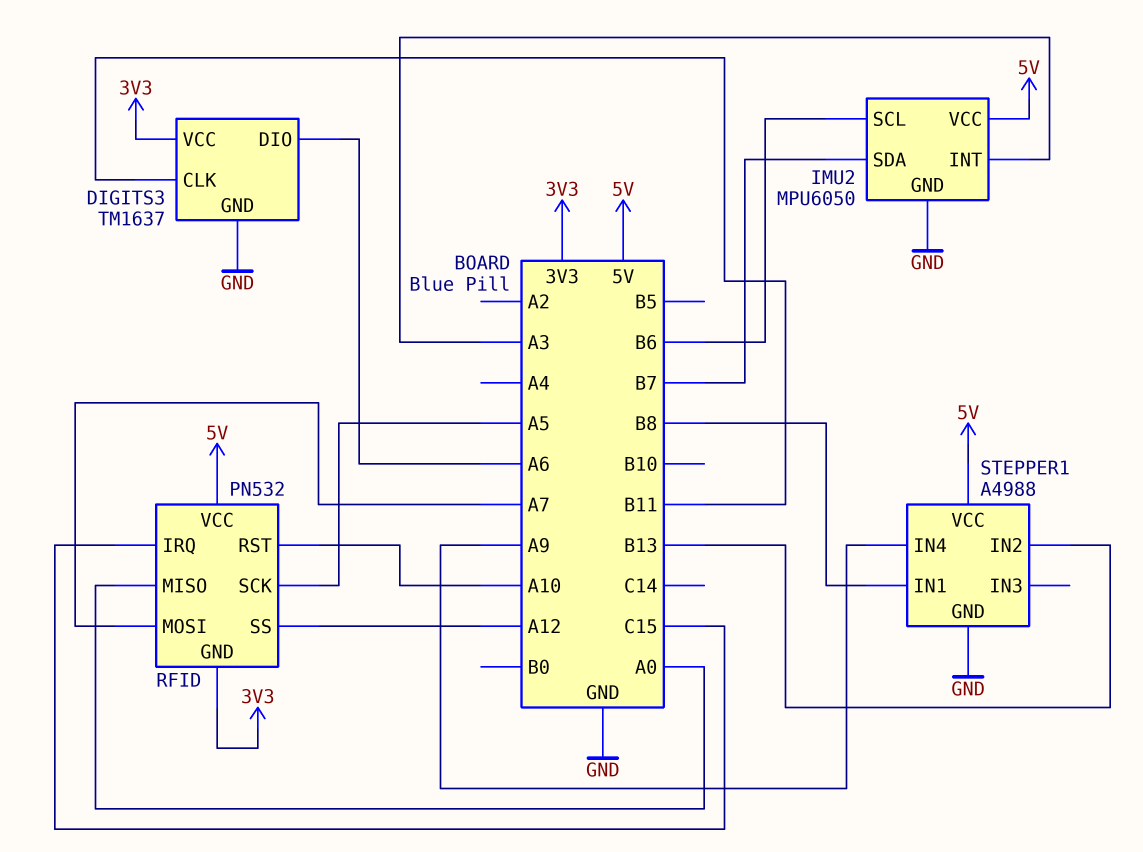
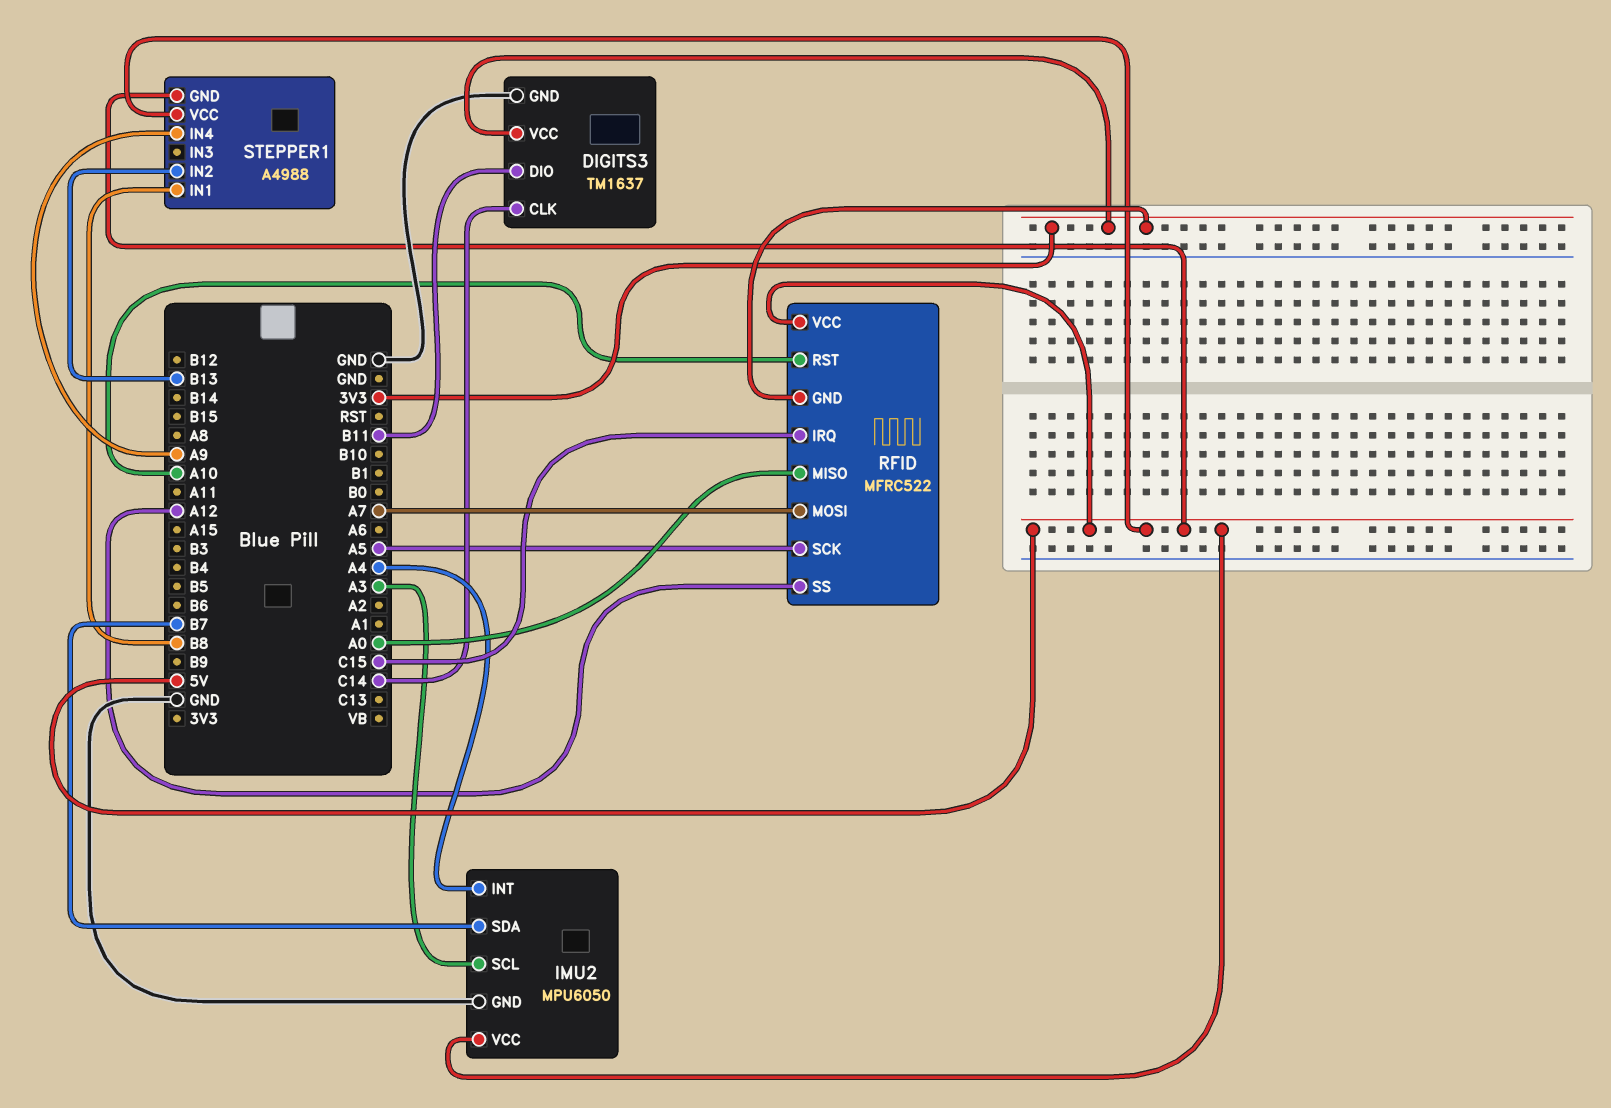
DIGITS3 pin CLK: B11 -> C14
DIGITS3 pin DIO: A6 -> B11
IMU2 pin INT: A3 -> A4
IMU2 pin SCL: B6 -> A3
RFID: PN532 -> MFRC522
STEPPER1 pin GND: GND -> 5V

